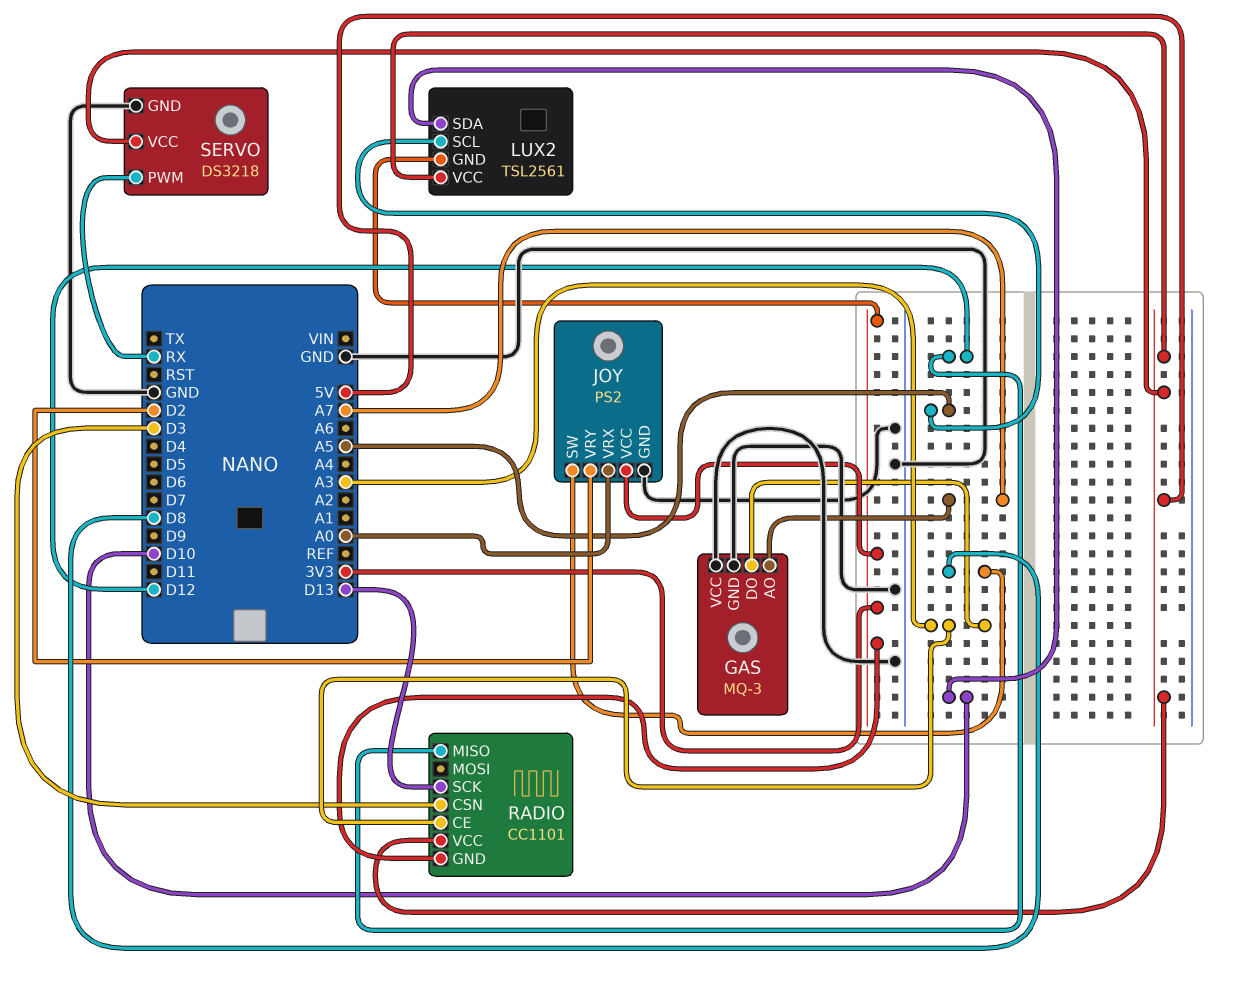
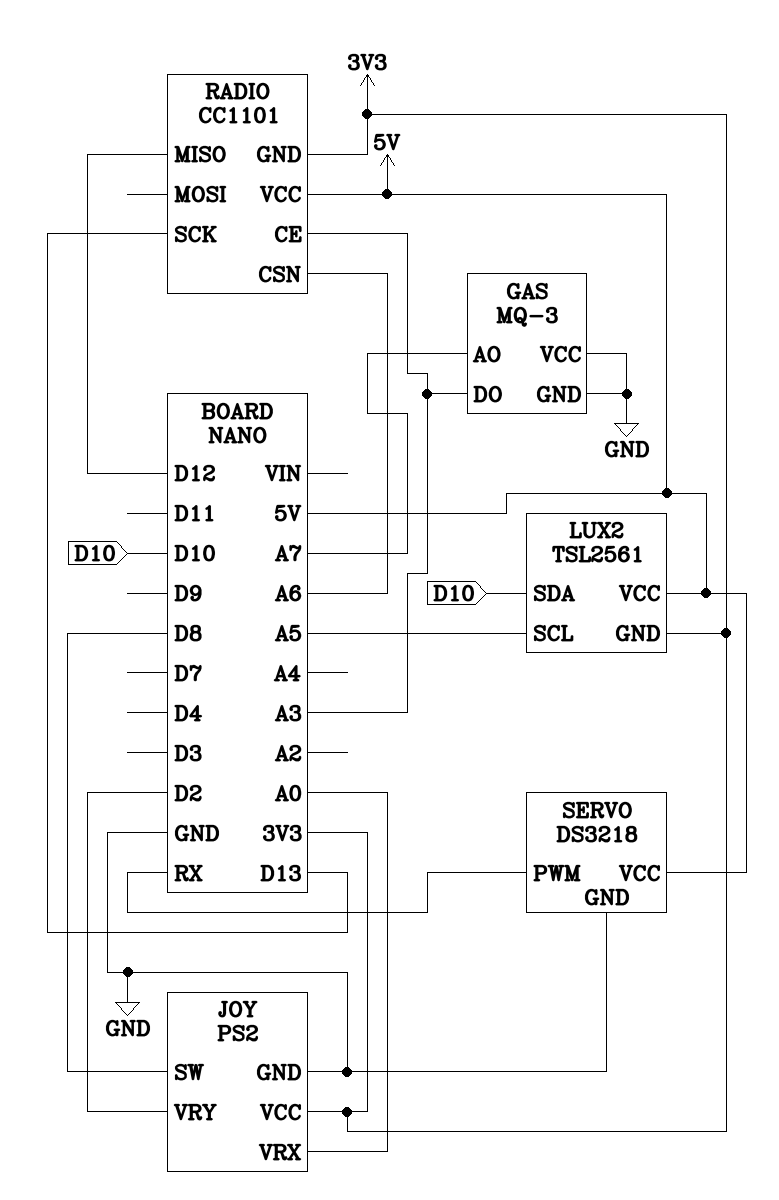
RADIO pin CSN: D3 -> A6

